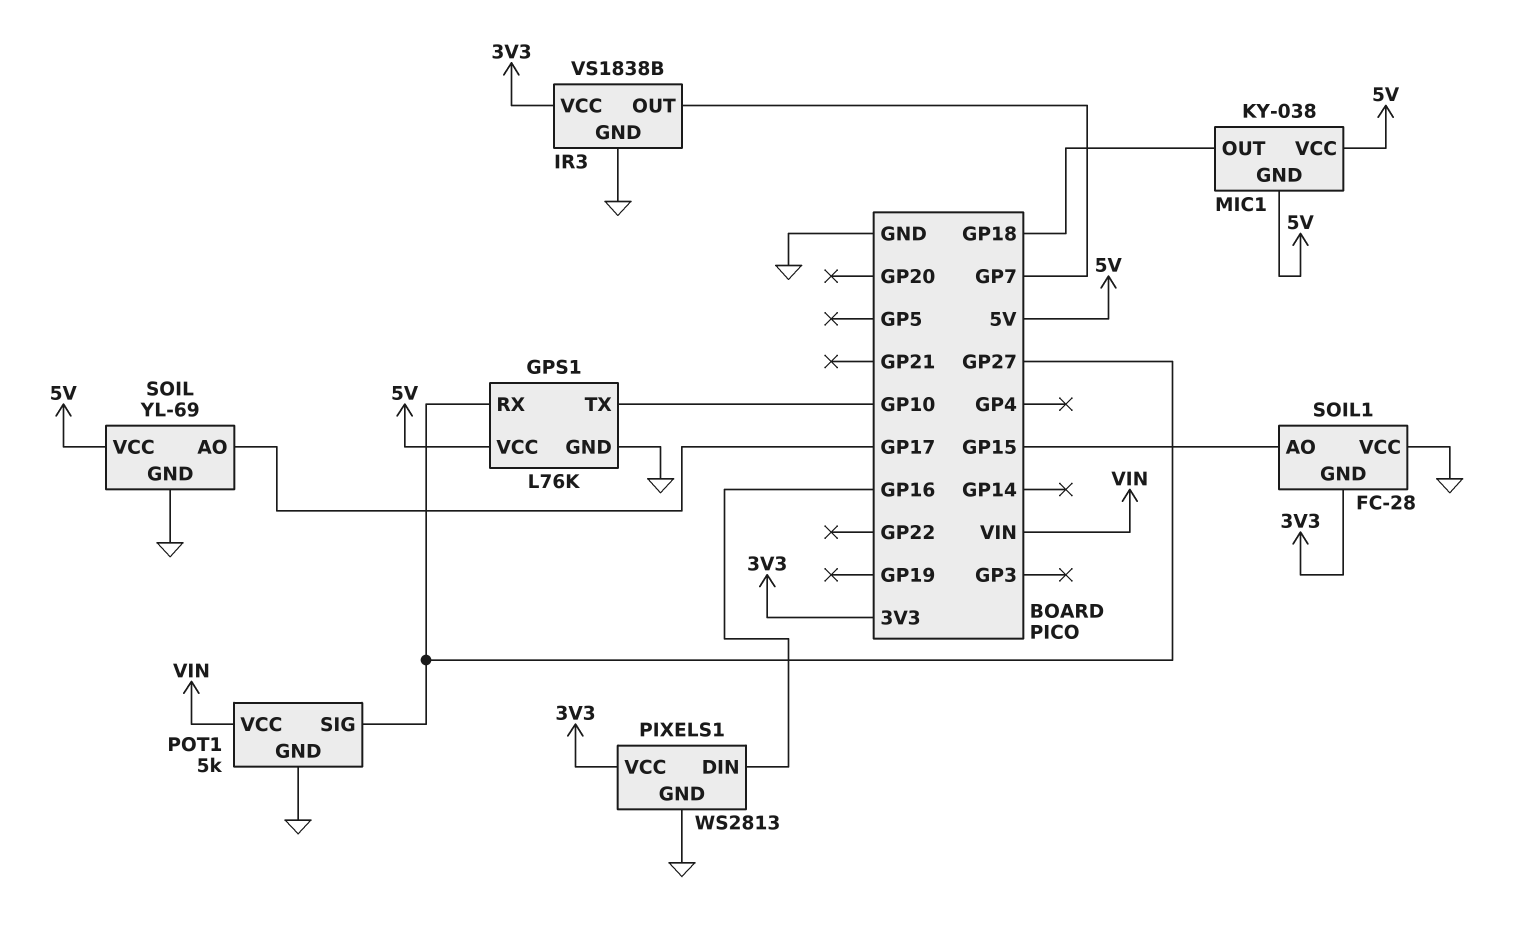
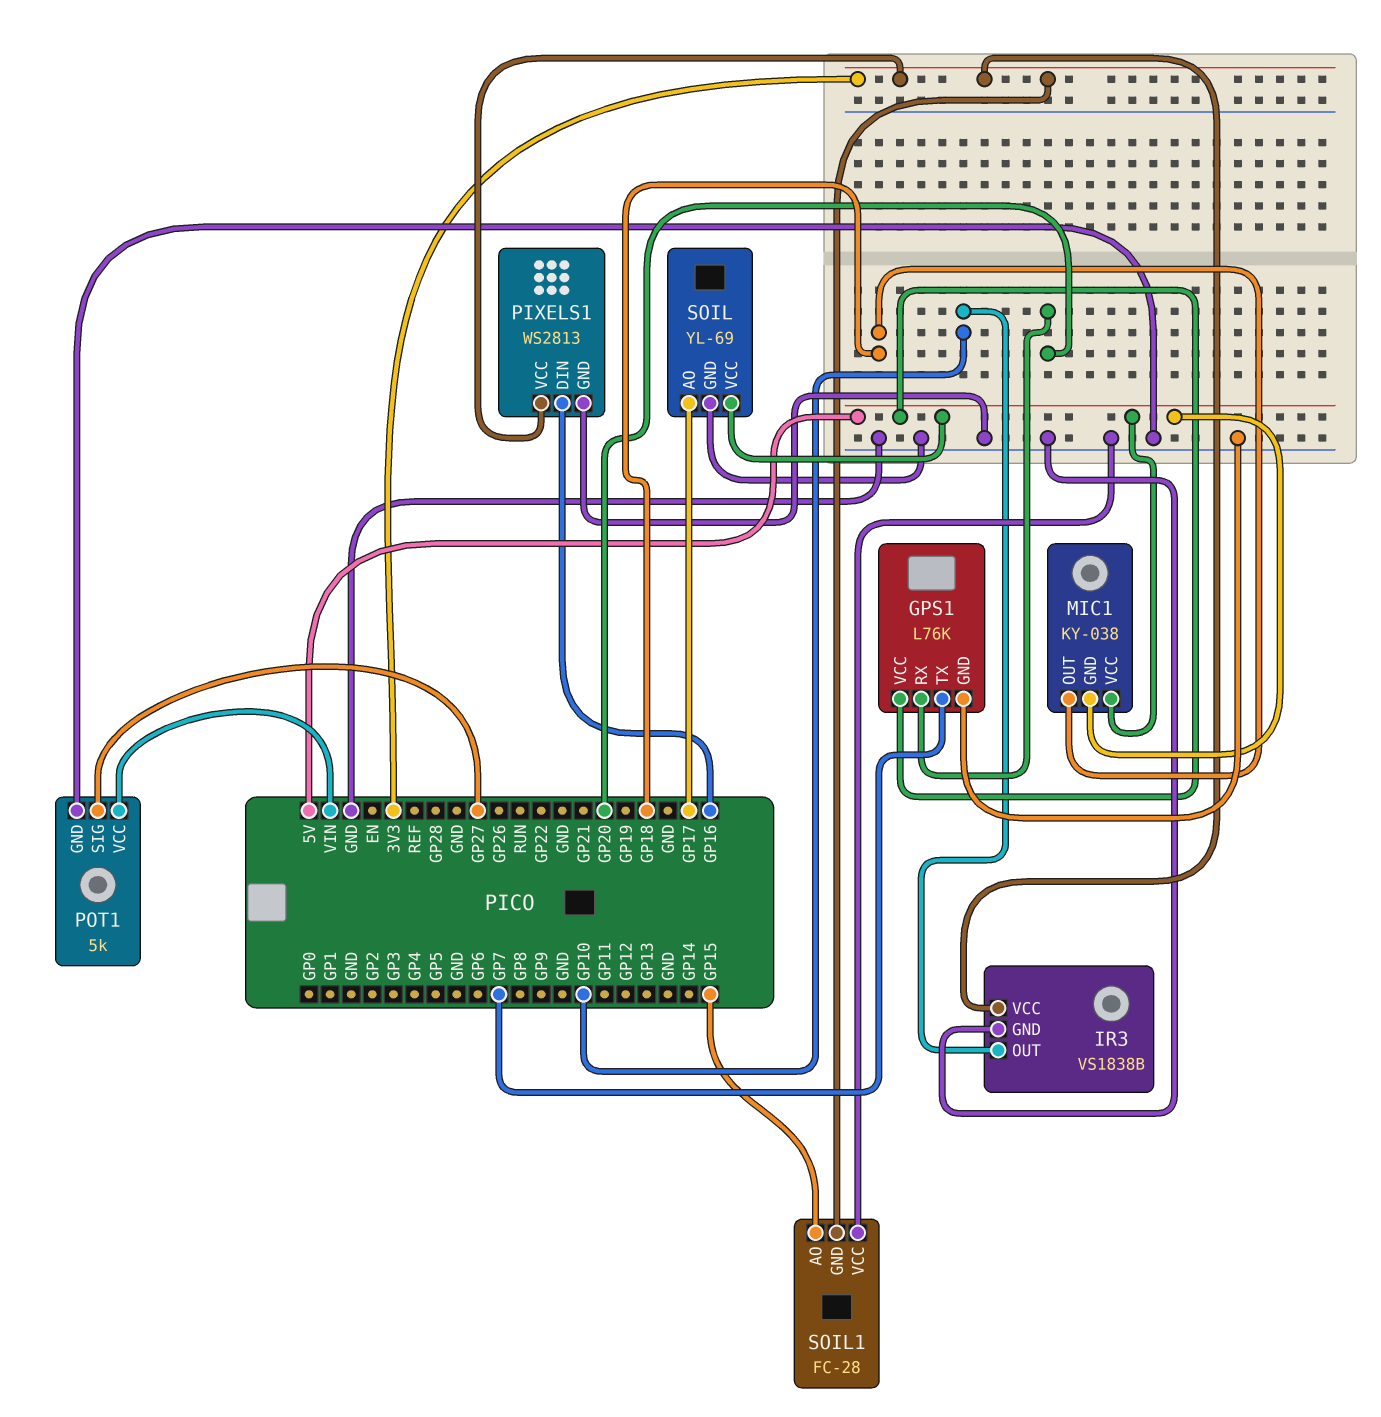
GPS1 pin RX: GP27 -> GP20
GPS1 pin TX: GP10 -> GP7
IR3 pin OUT: GP7 -> GP10

